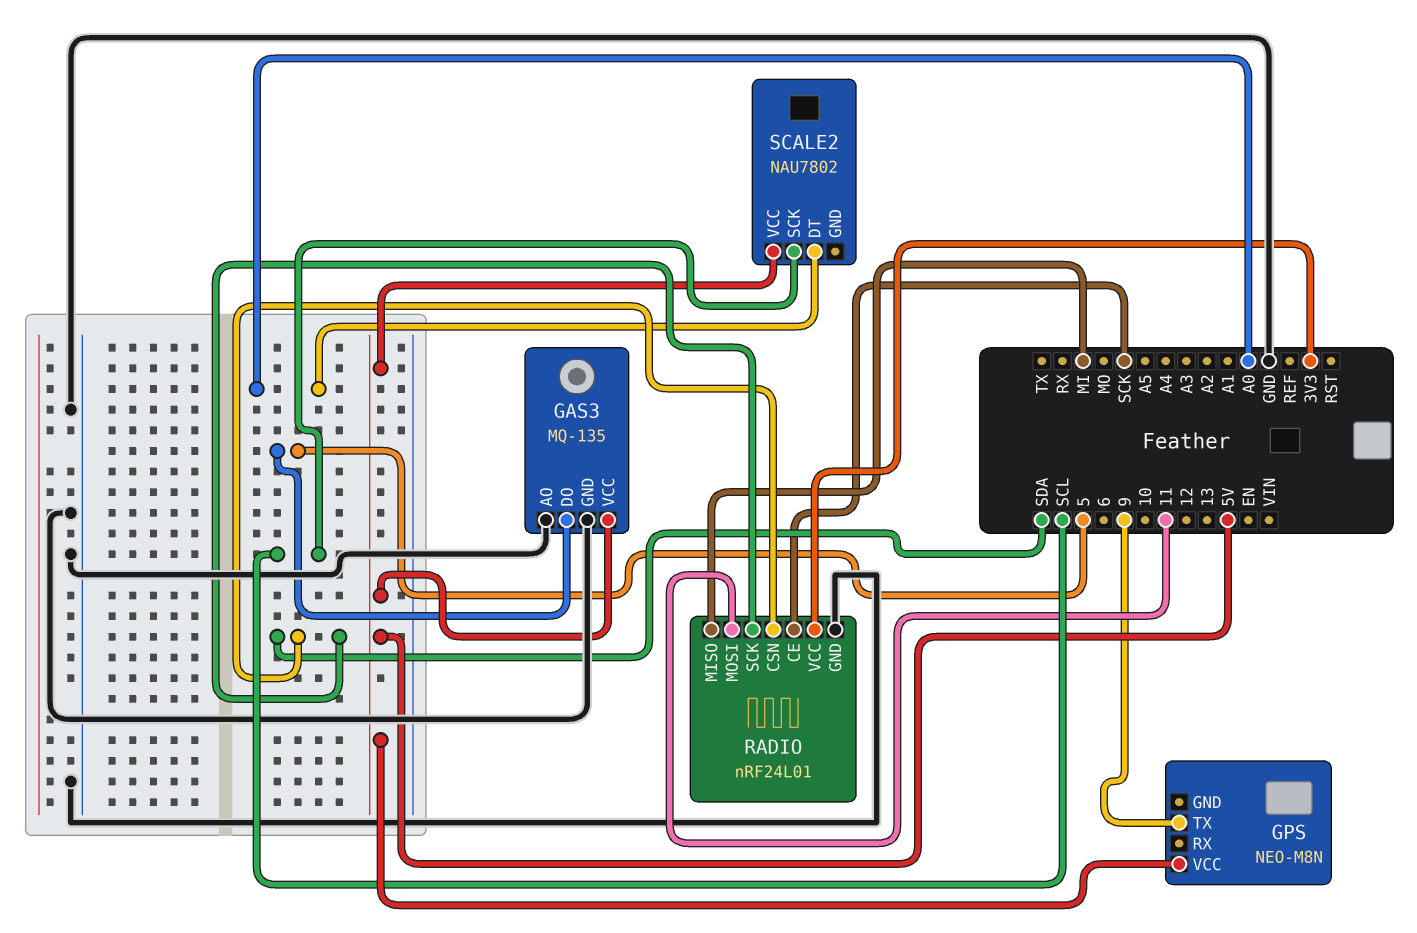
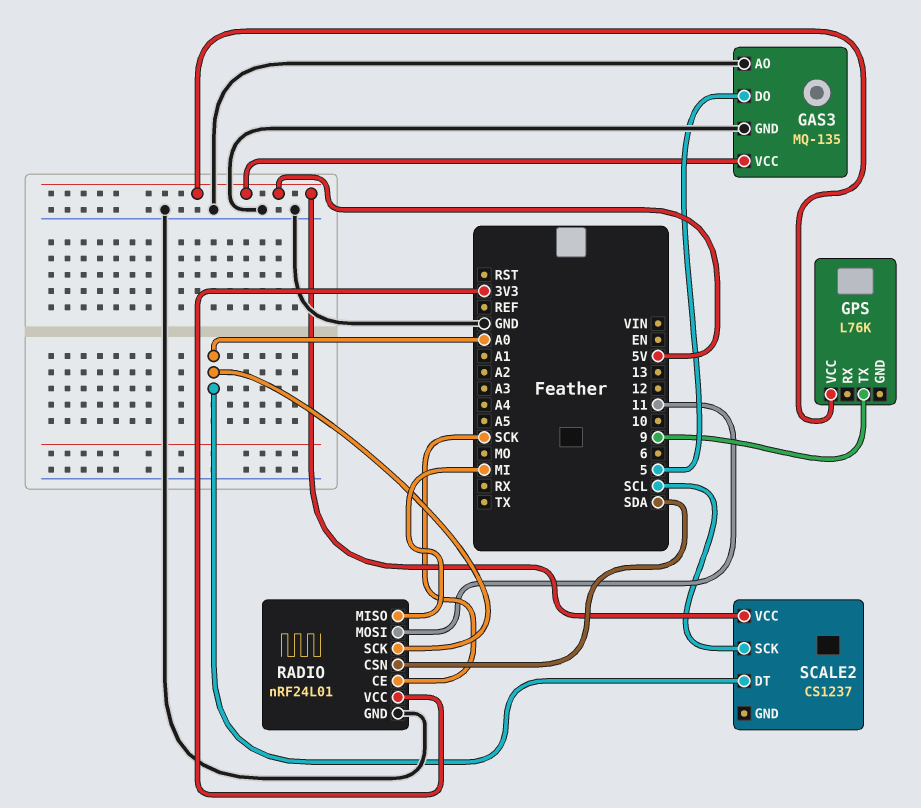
GPS: NEO-M8N -> L76K
RADIO pin SCK: SDA -> A0
SCALE2: NAU7802 -> CS1237

